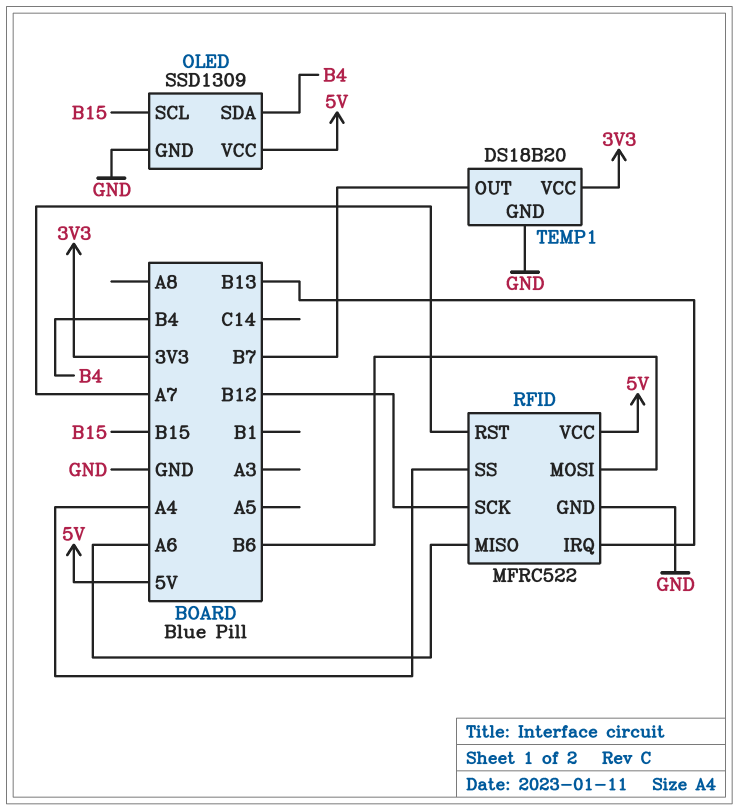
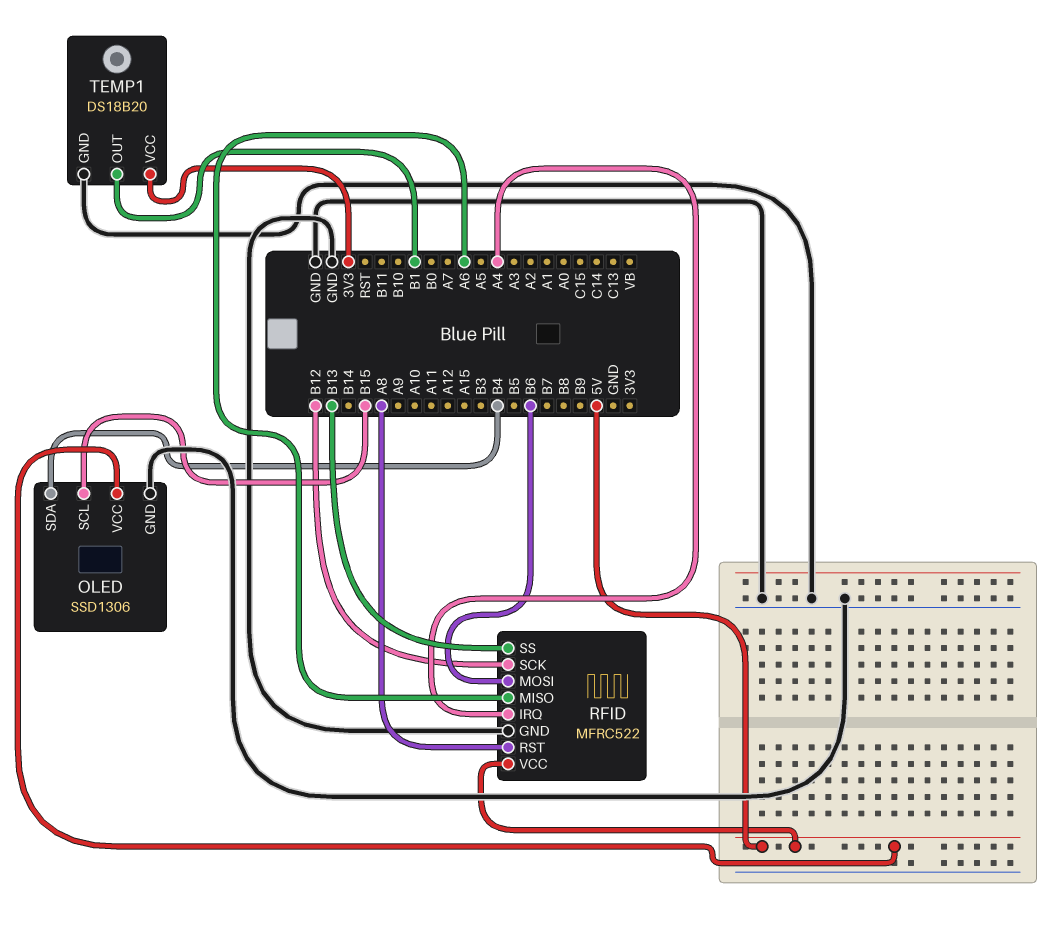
OLED: SSD1309 -> SSD1306
RFID pin IRQ: B13 -> A4
RFID pin RST: A7 -> A8
RFID pin SS: A4 -> B13
TEMP1 pin OUT: B7 -> B1

